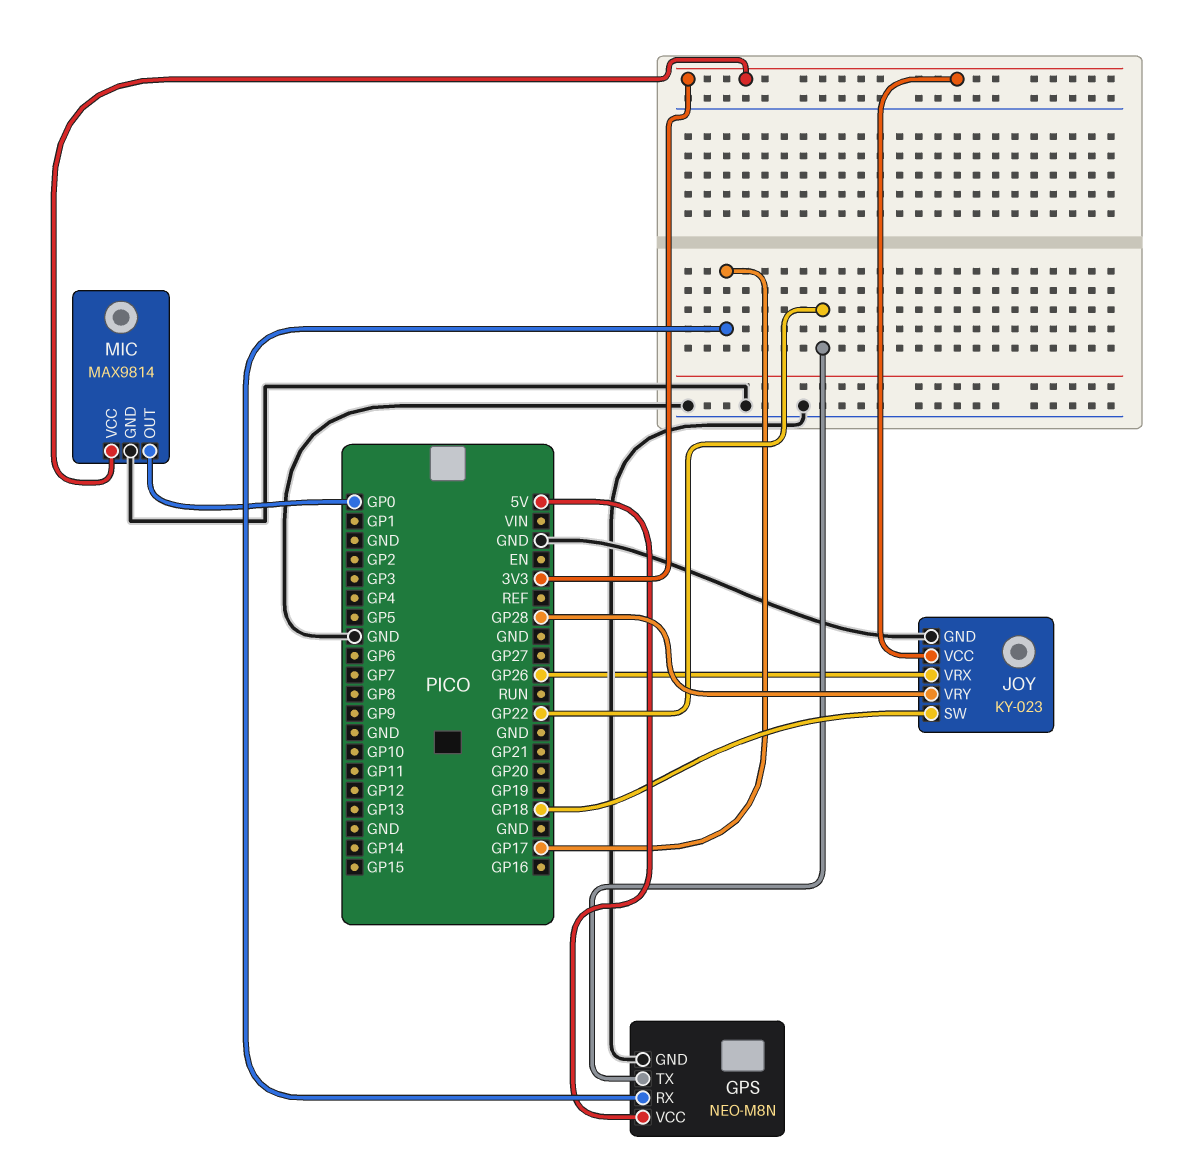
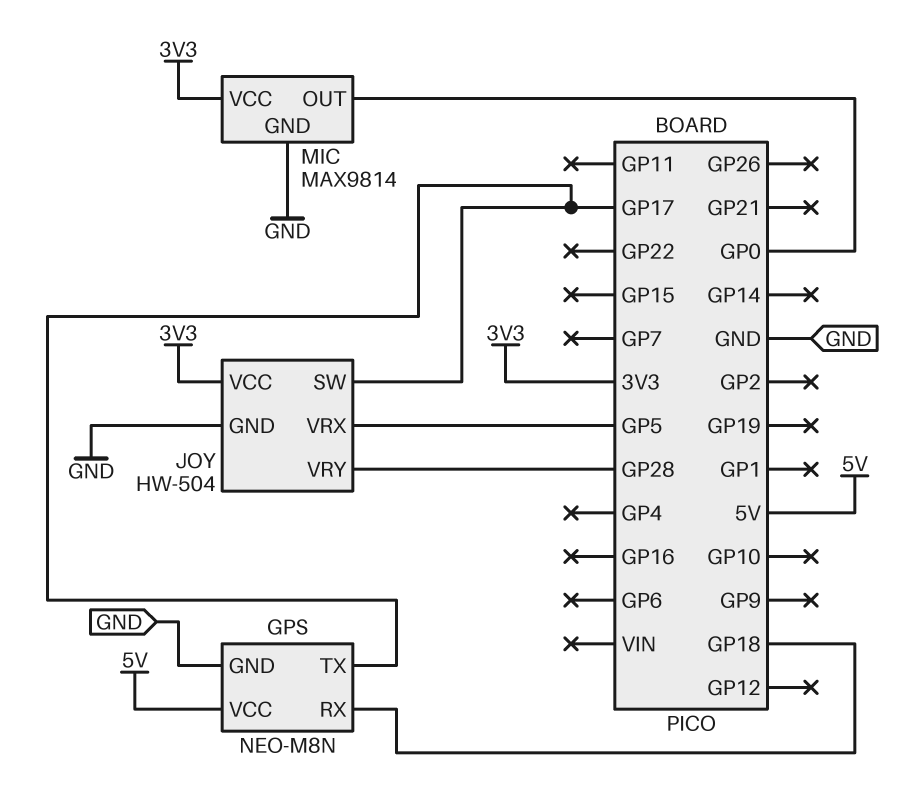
GPS pin RX: GP17 -> GP18
GPS pin TX: GP22 -> GP17
JOY: KY-023 -> HW-504
JOY pin SW: GP18 -> GP17
JOY pin VRX: GP26 -> GP5

